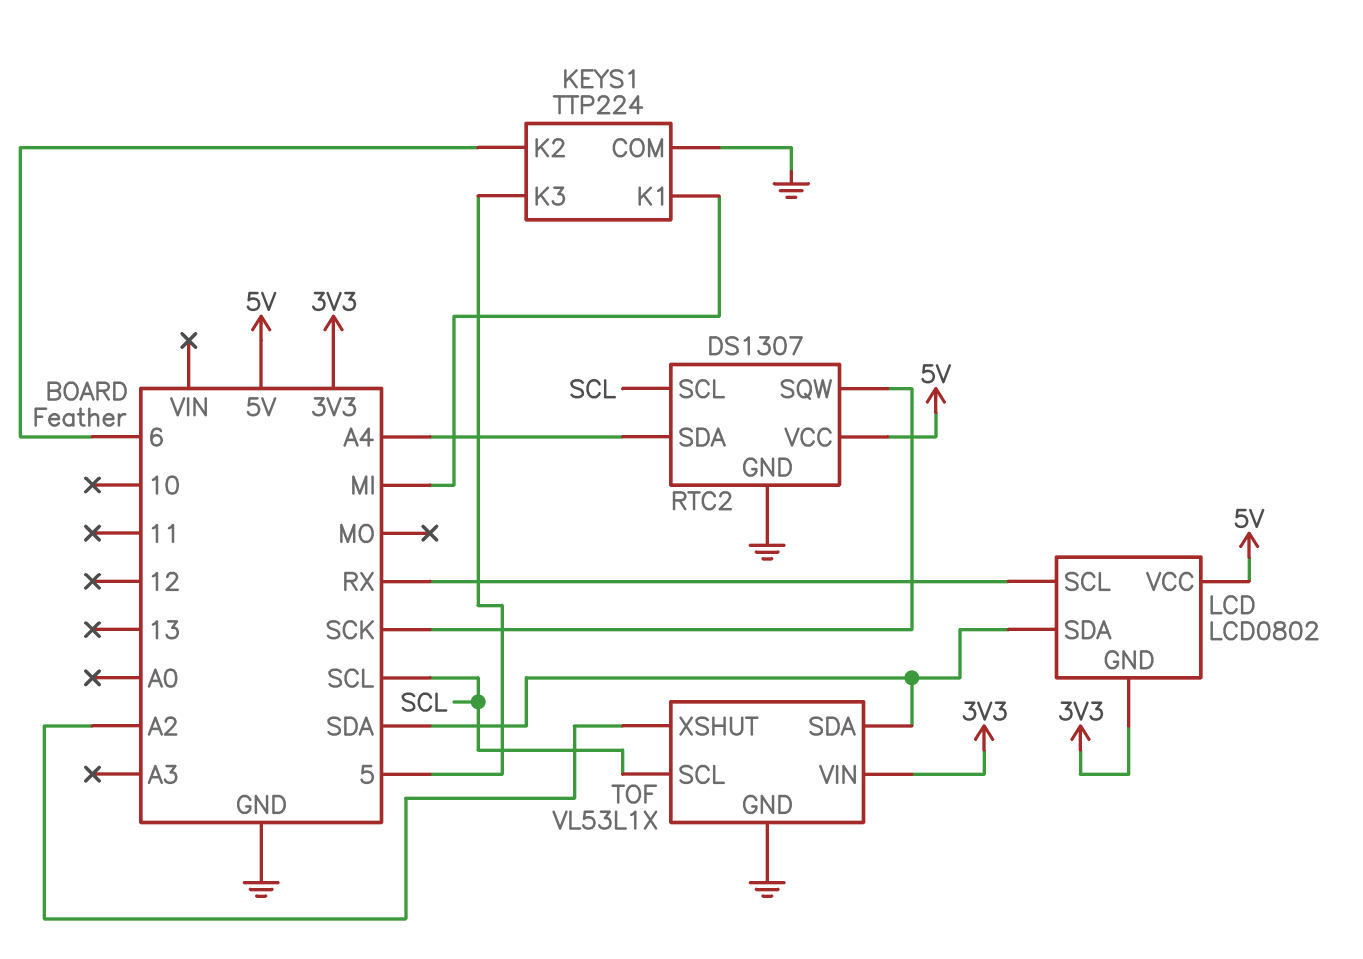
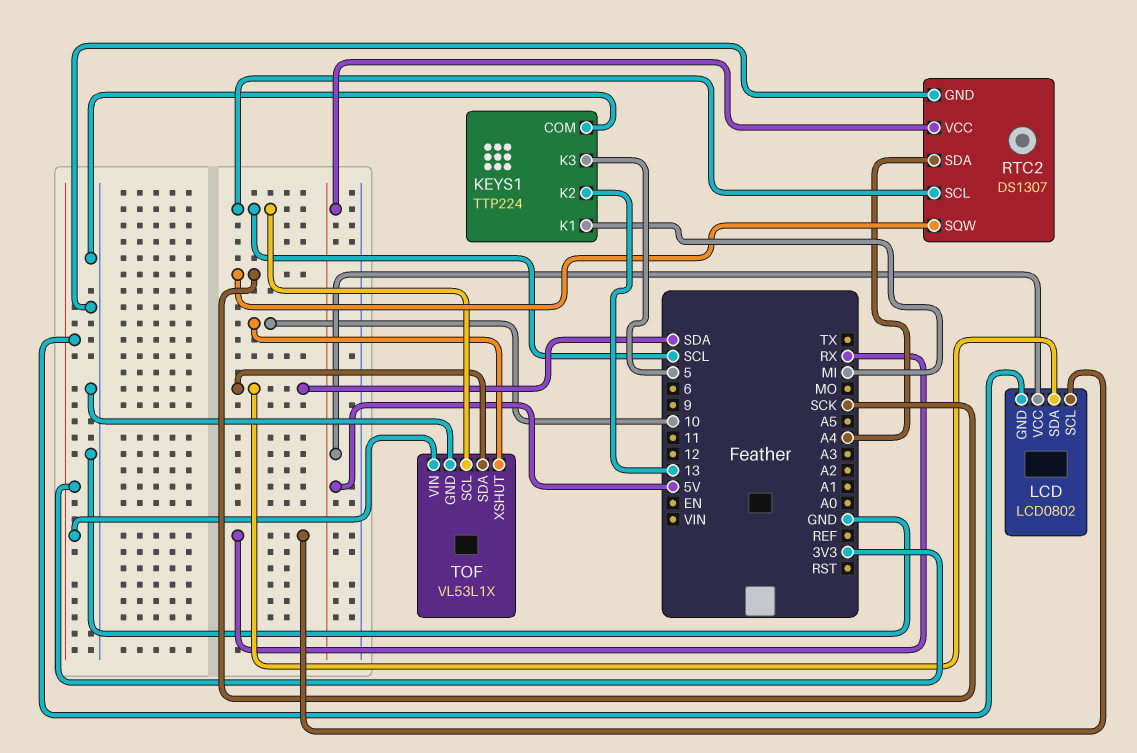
KEYS1 pin K2: 6 -> 13
TOF pin XSHUT: A2 -> 10

